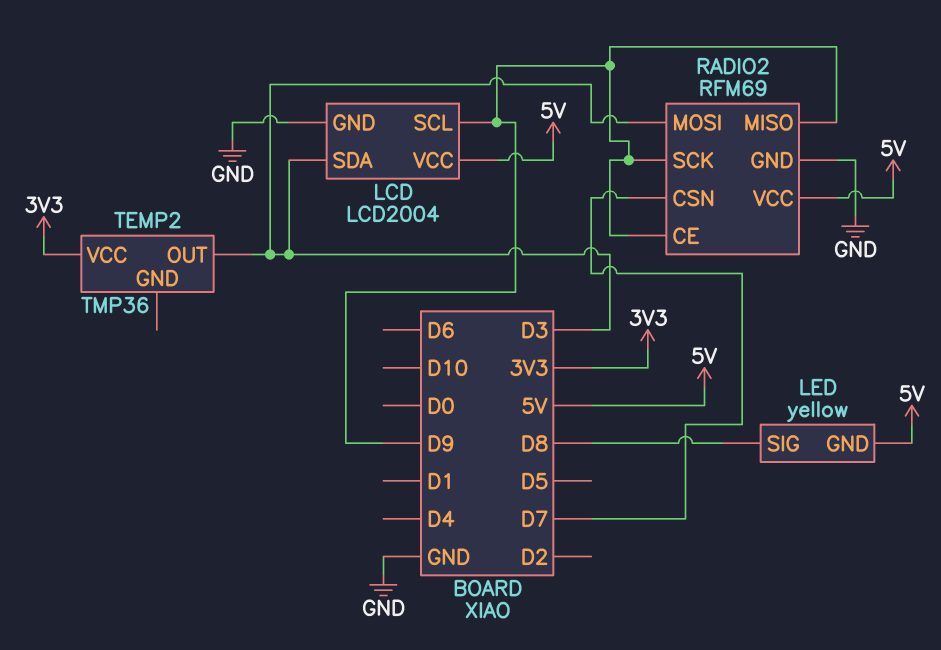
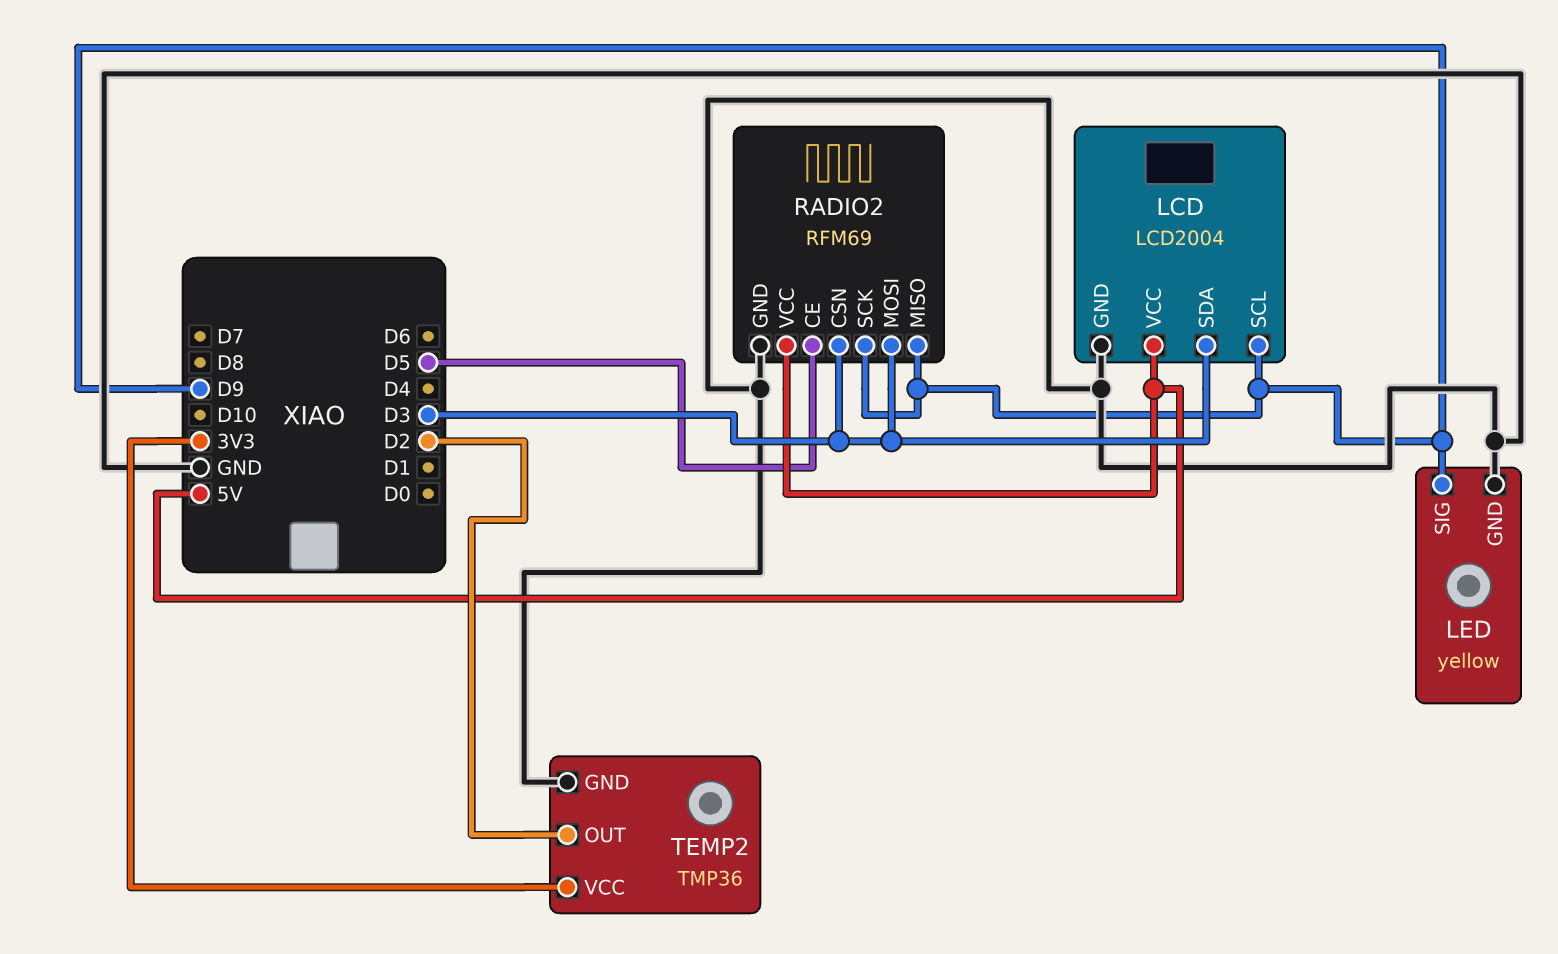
LED pin GND: 5V -> GND
LED pin SIG: D8 -> D9
RADIO2 pin CE: D9 -> D5
RADIO2 pin CSN: D7 -> D3
TEMP2 pin GND: none -> GND
TEMP2 pin OUT: D3 -> D2

